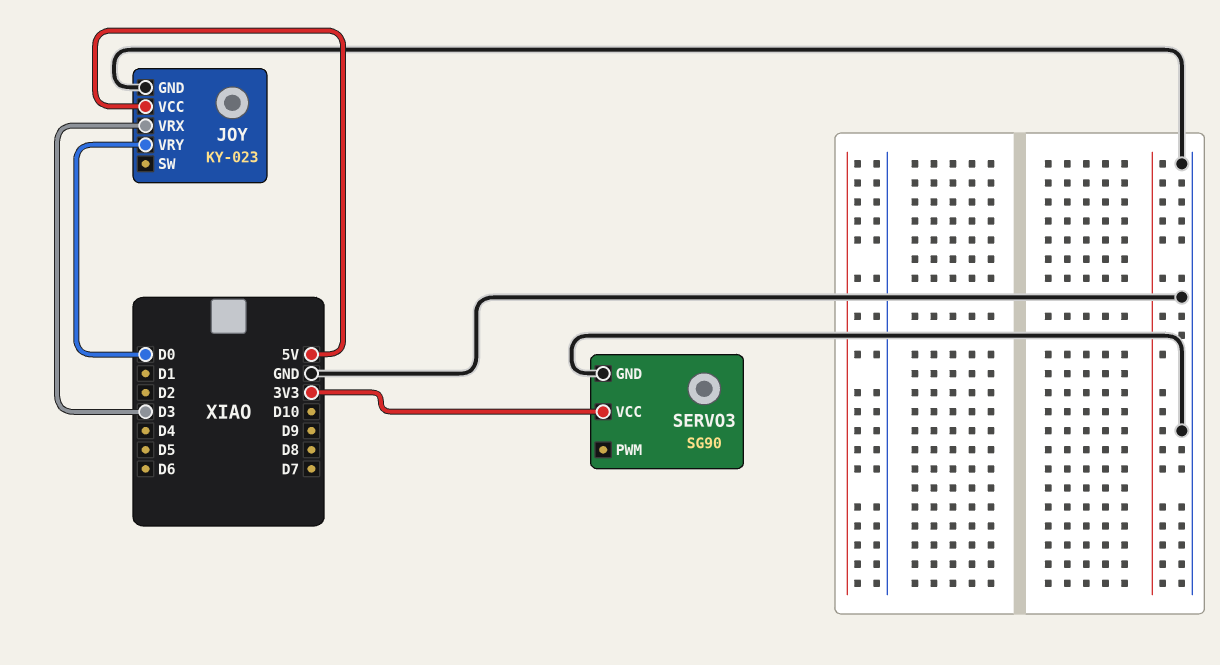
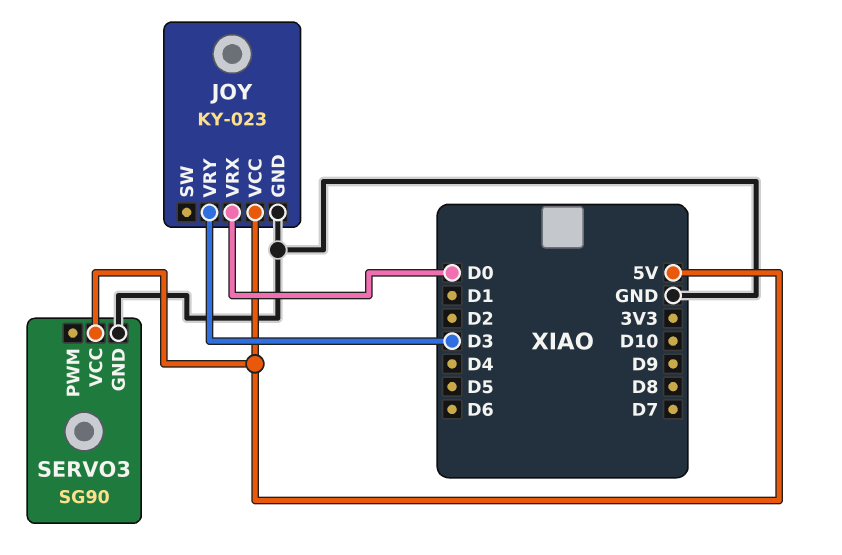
JOY pin VRX: D3 -> D0
JOY pin VRY: D0 -> D3
SERVO3 pin VCC: 3V3 -> 5V

